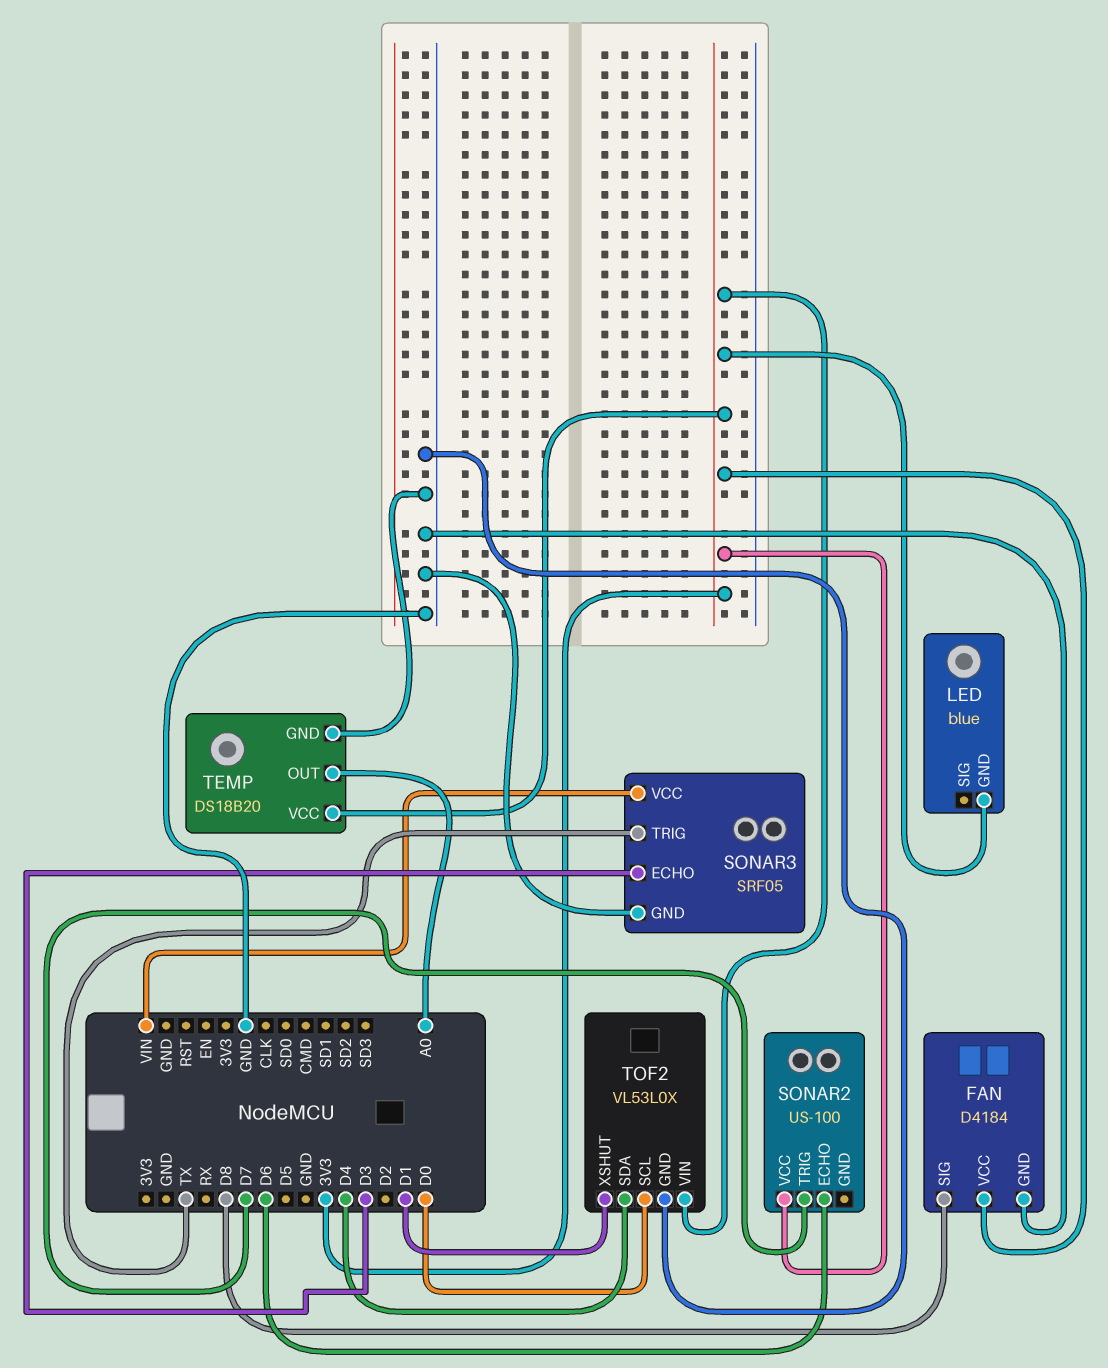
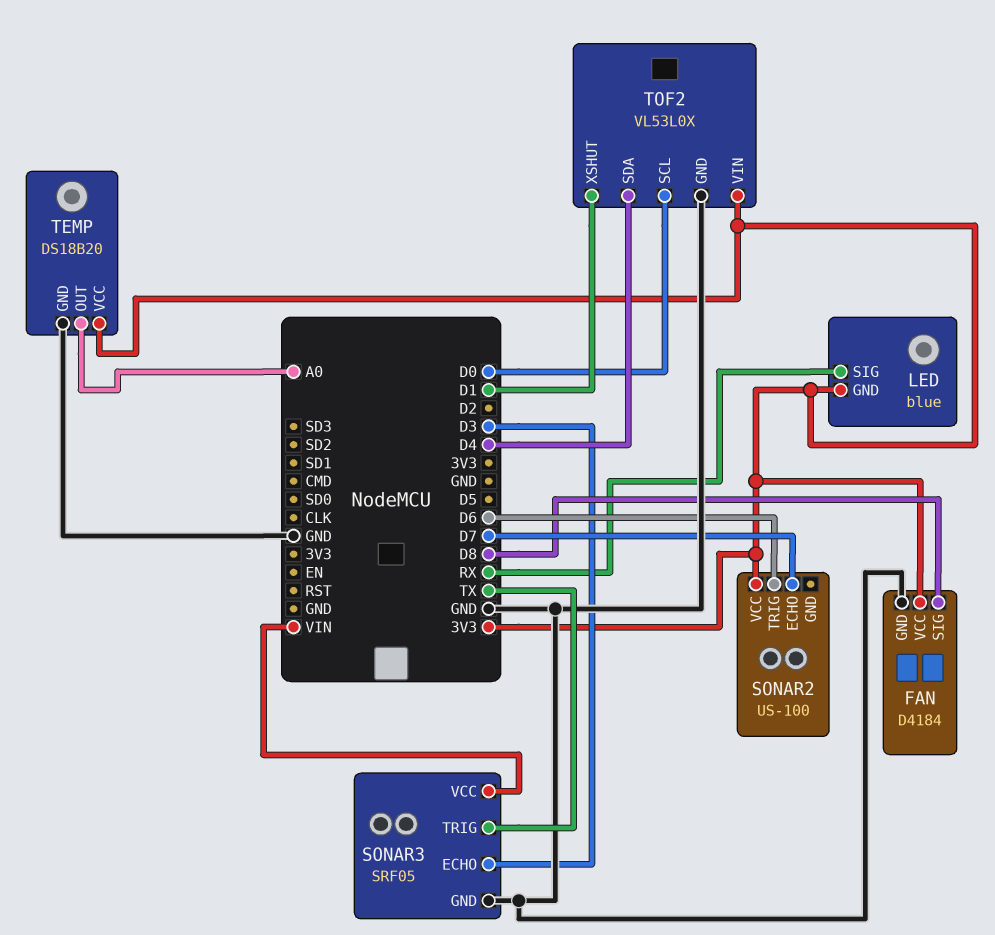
LED pin SIG: none -> RX
SONAR2 pin ECHO: D6 -> D7
SONAR2 pin TRIG: D7 -> D6

